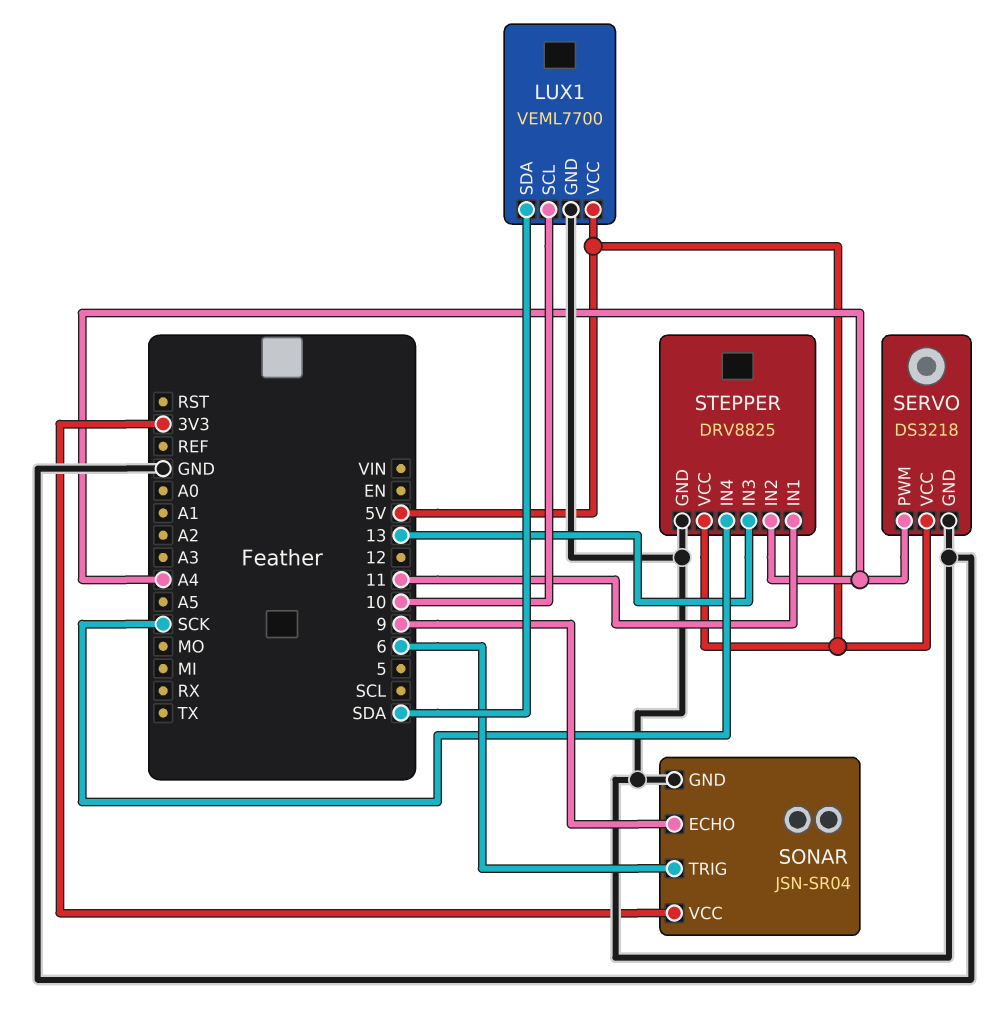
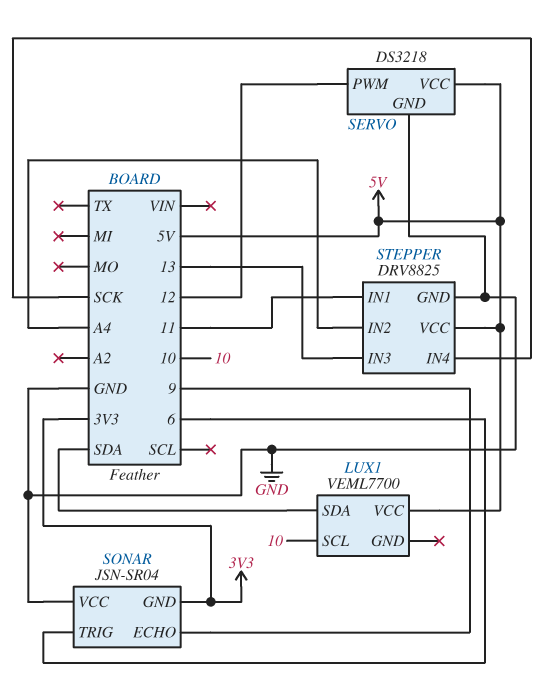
LUX1 pin GND: GND -> none
SERVO pin PWM: A4 -> 12
SONAR pin GND: GND -> 3V3
SONAR pin VCC: 3V3 -> GND

